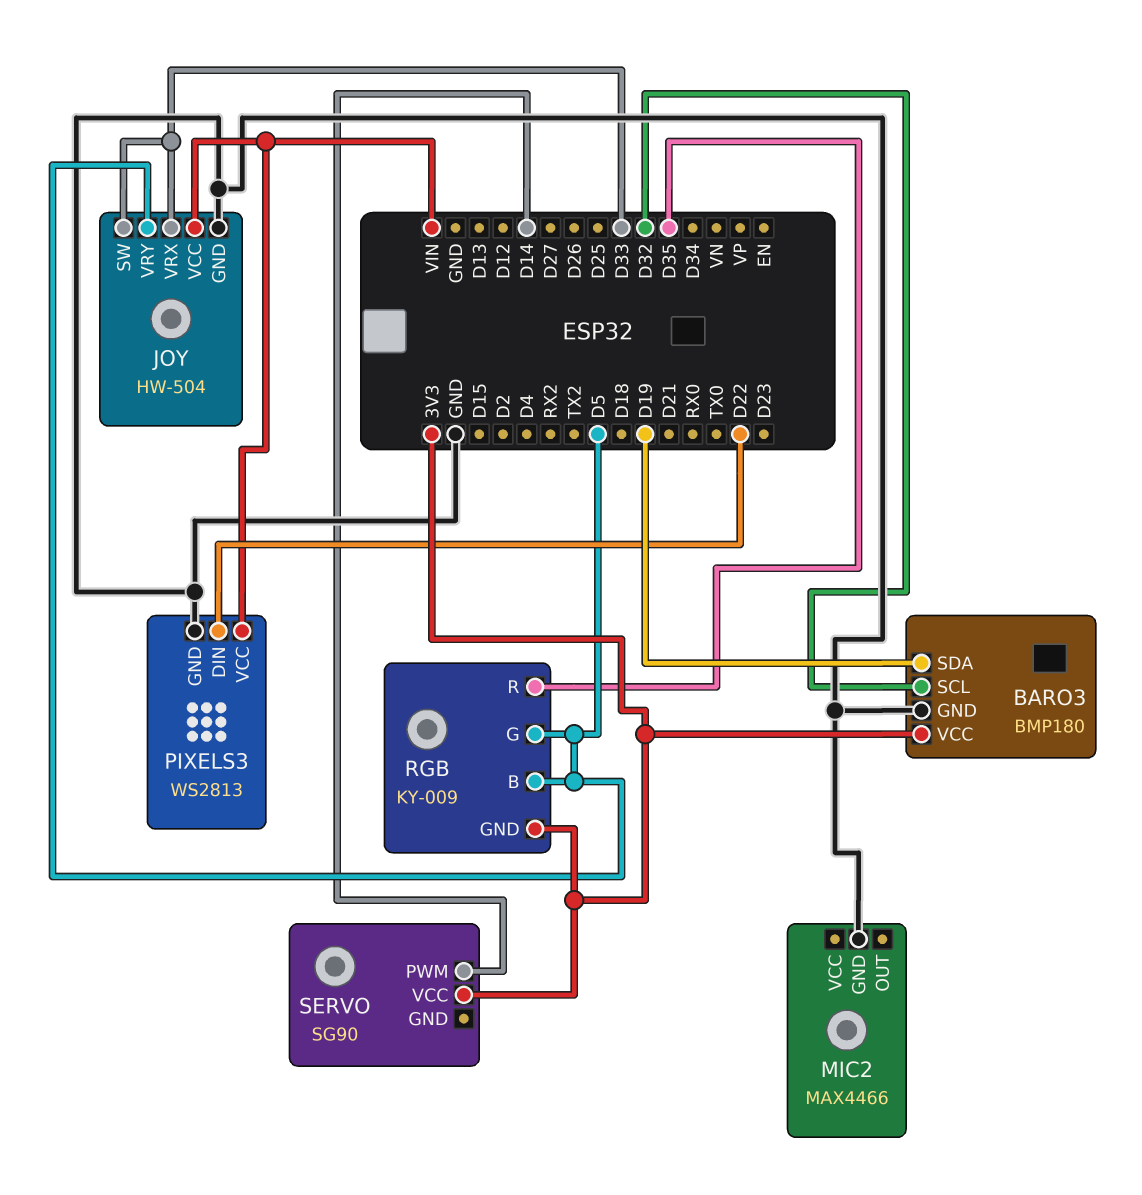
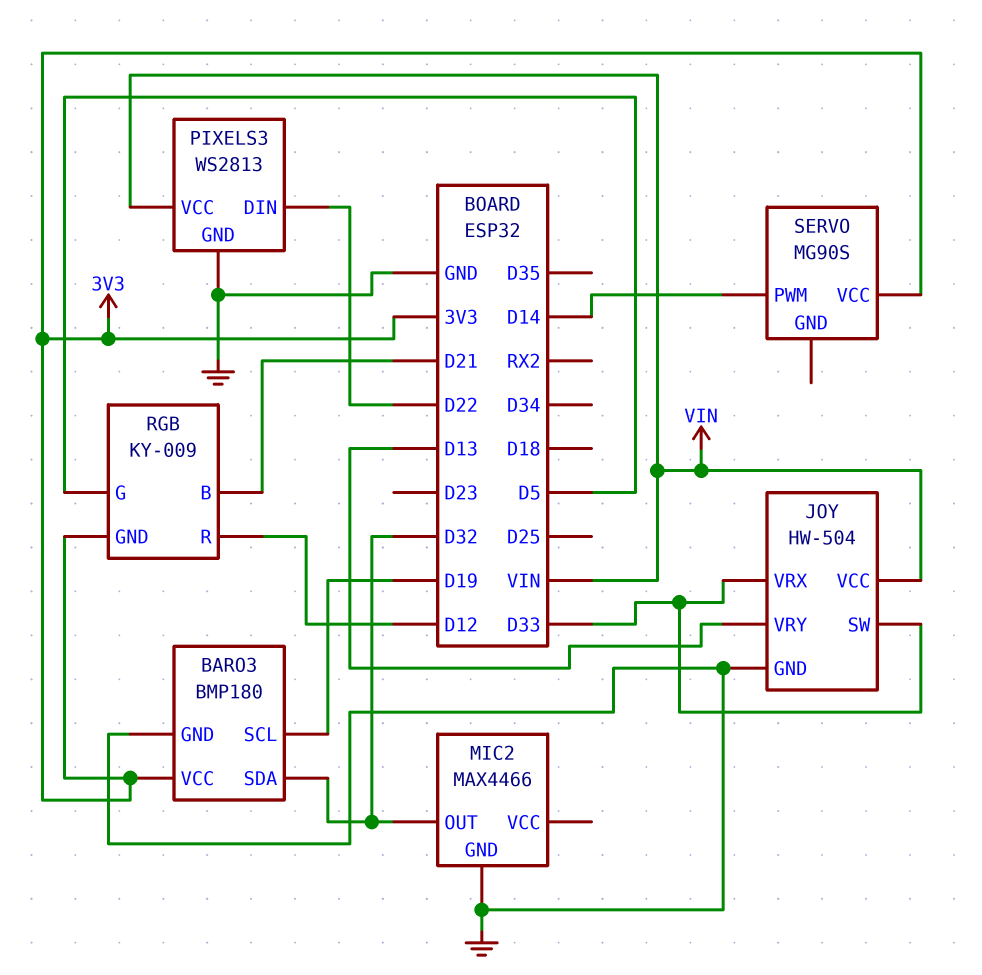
BARO3 pin SCL: D32 -> D19
BARO3 pin SDA: D19 -> D32
JOY pin VRY: D5 -> D13
MIC2 pin OUT: none -> D32
RGB pin B: D5 -> D21
RGB pin R: D35 -> D12
SERVO: SG90 -> MG90S

